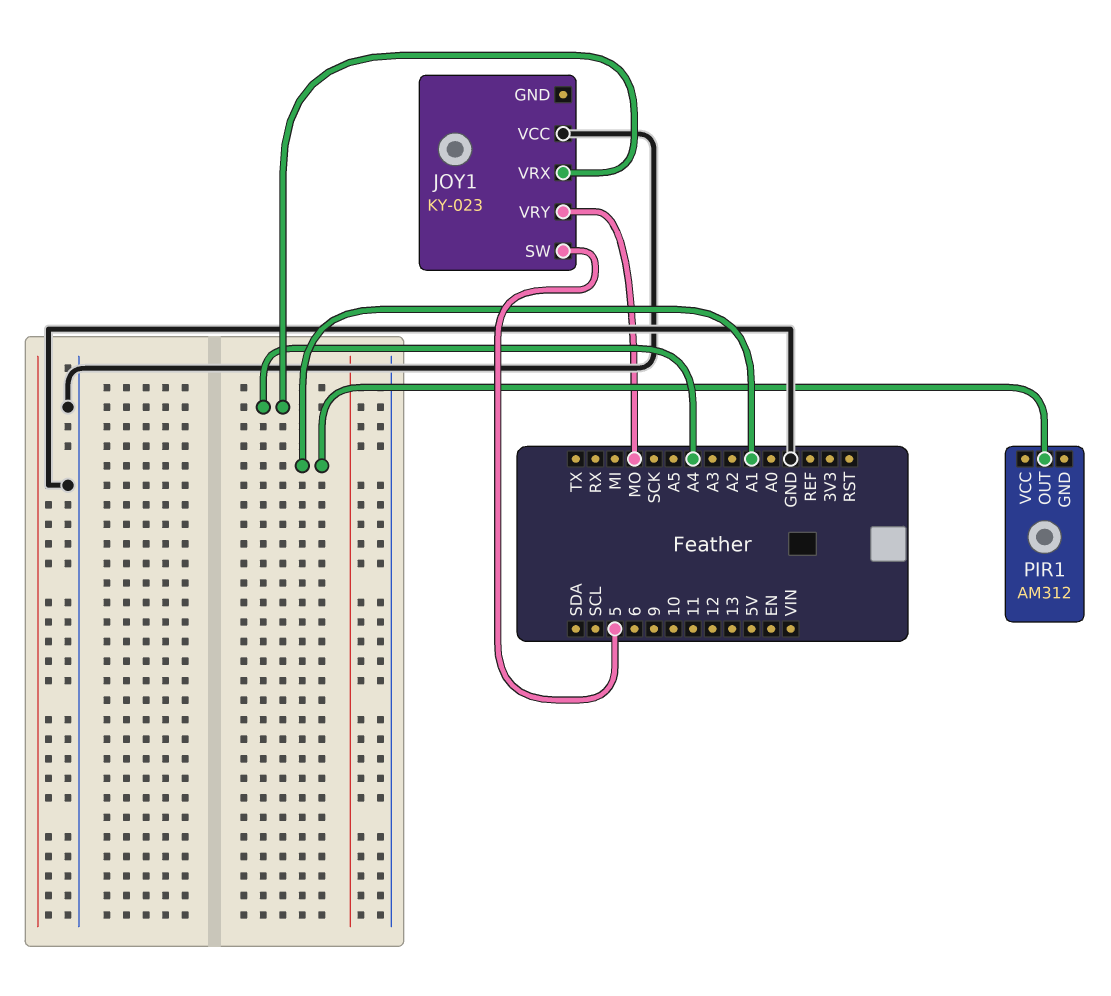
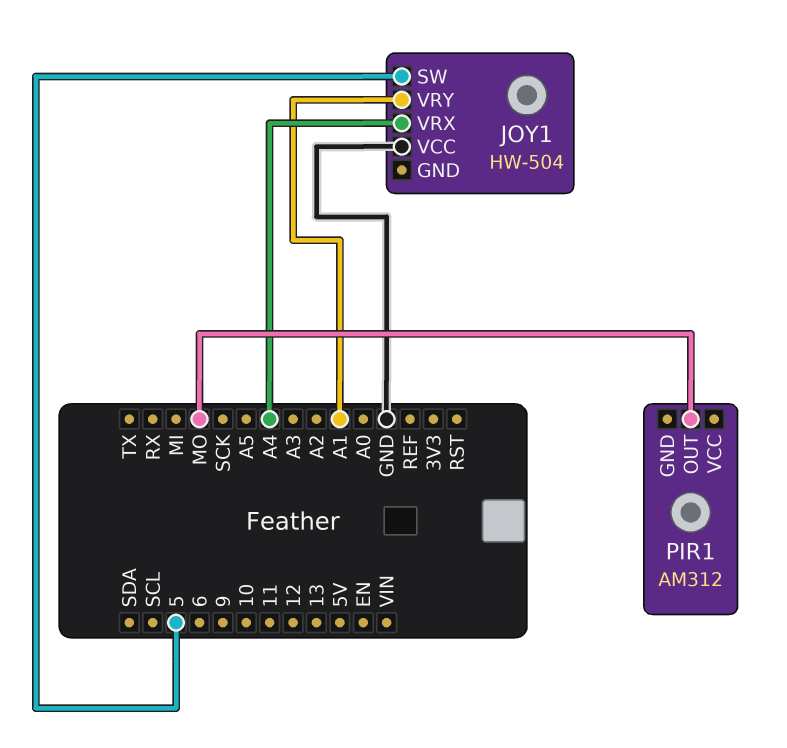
JOY1: KY-023 -> HW-504
JOY1 pin VRY: MO -> A1
PIR1 pin OUT: A1 -> MO

